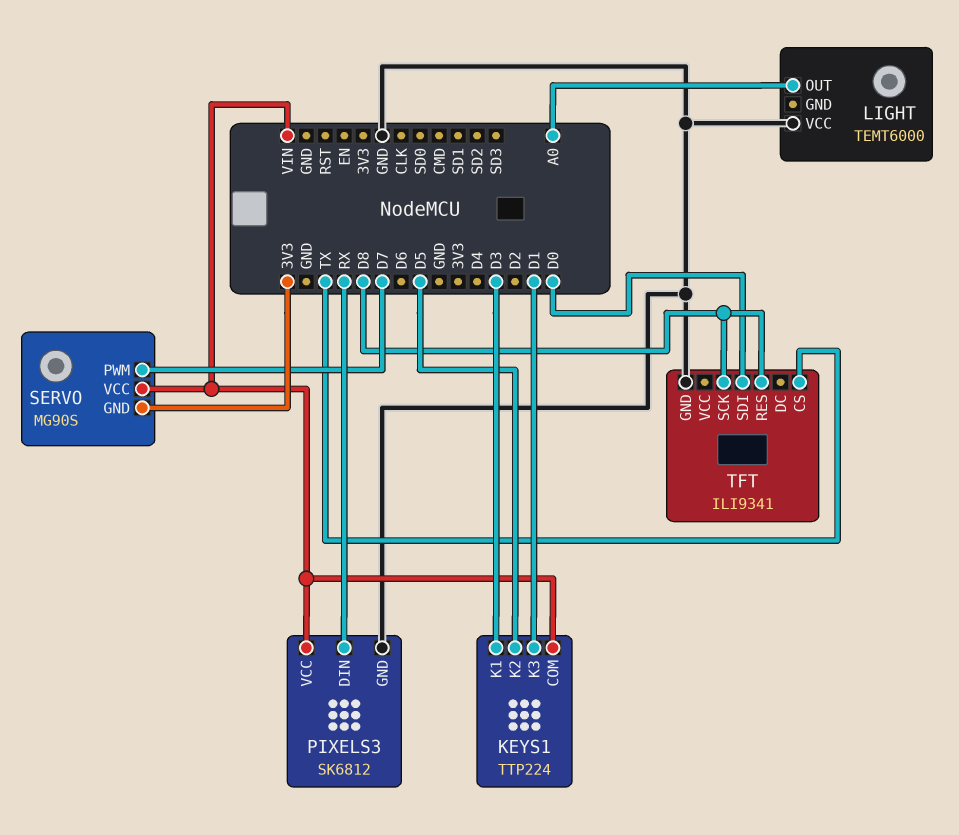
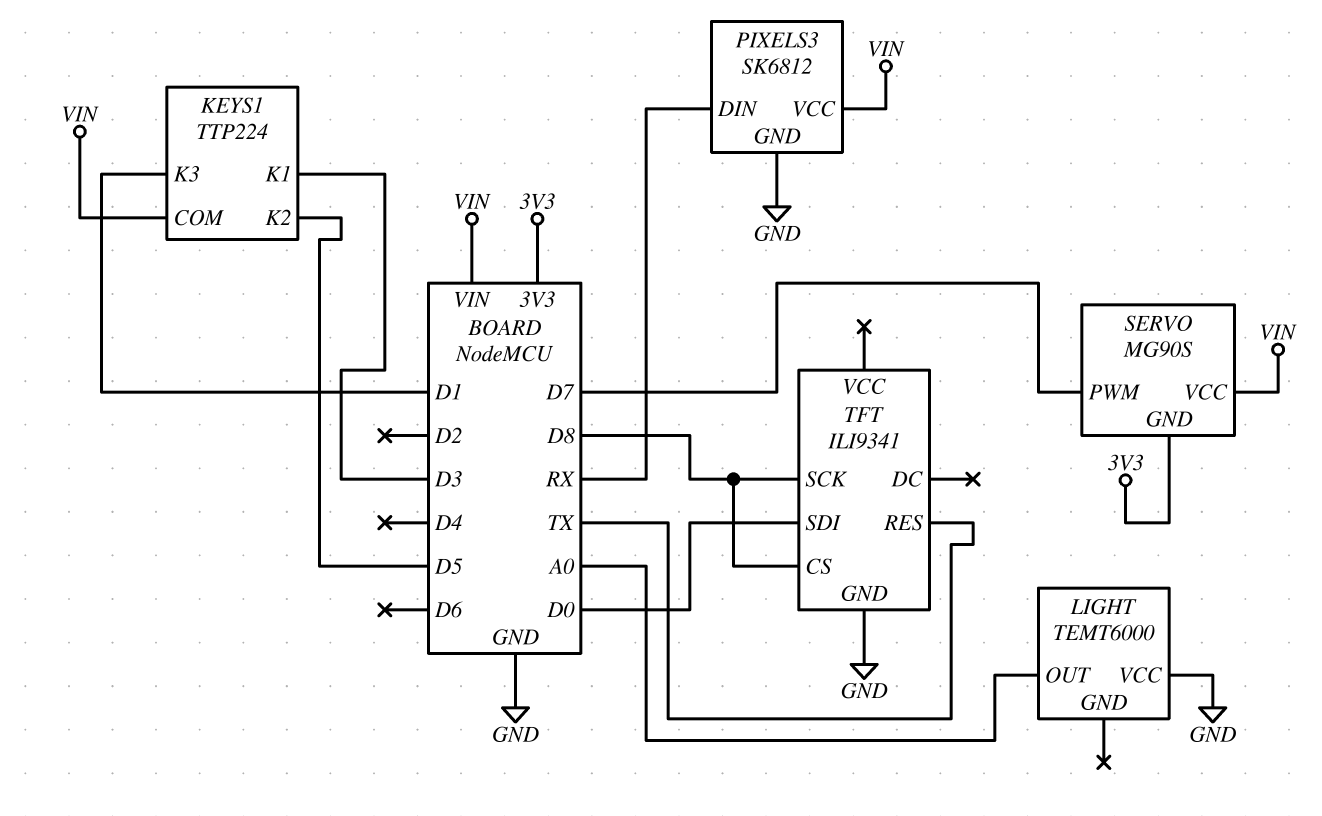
TFT pin CS: TX -> D8
TFT pin RES: D8 -> TX

